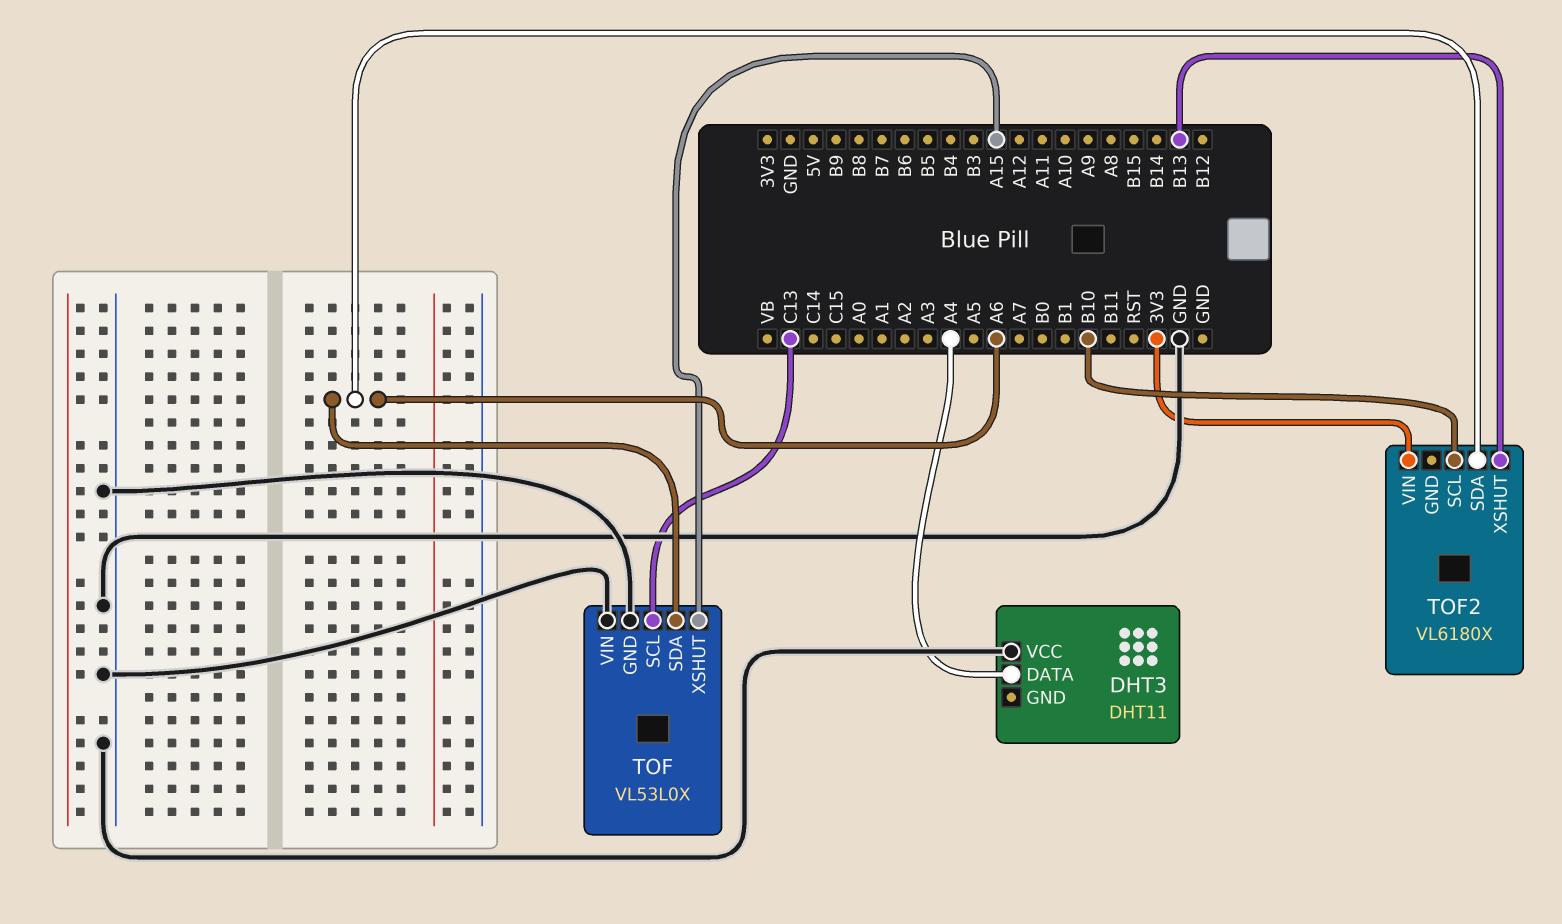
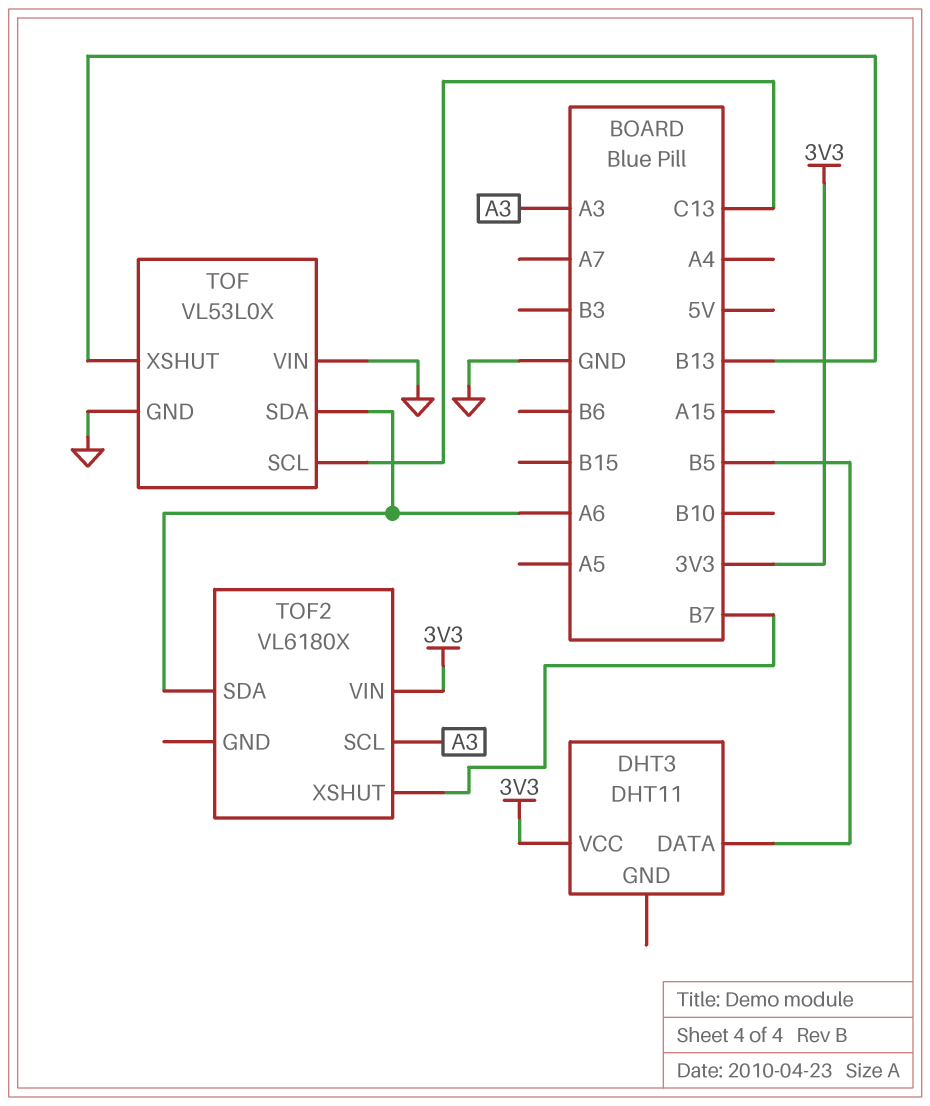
DHT3 pin DATA: A4 -> B5
DHT3 pin VCC: GND -> 3V3
TOF pin XSHUT: A15 -> B13
TOF2 pin SCL: B10 -> A3
TOF2 pin XSHUT: B13 -> B7

